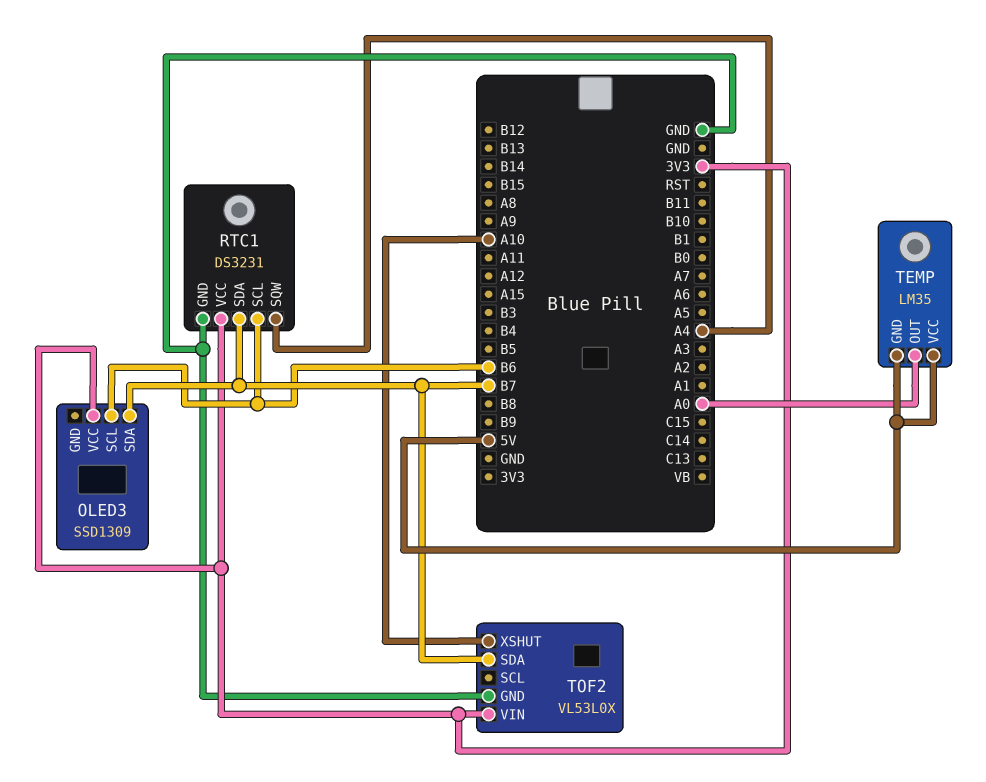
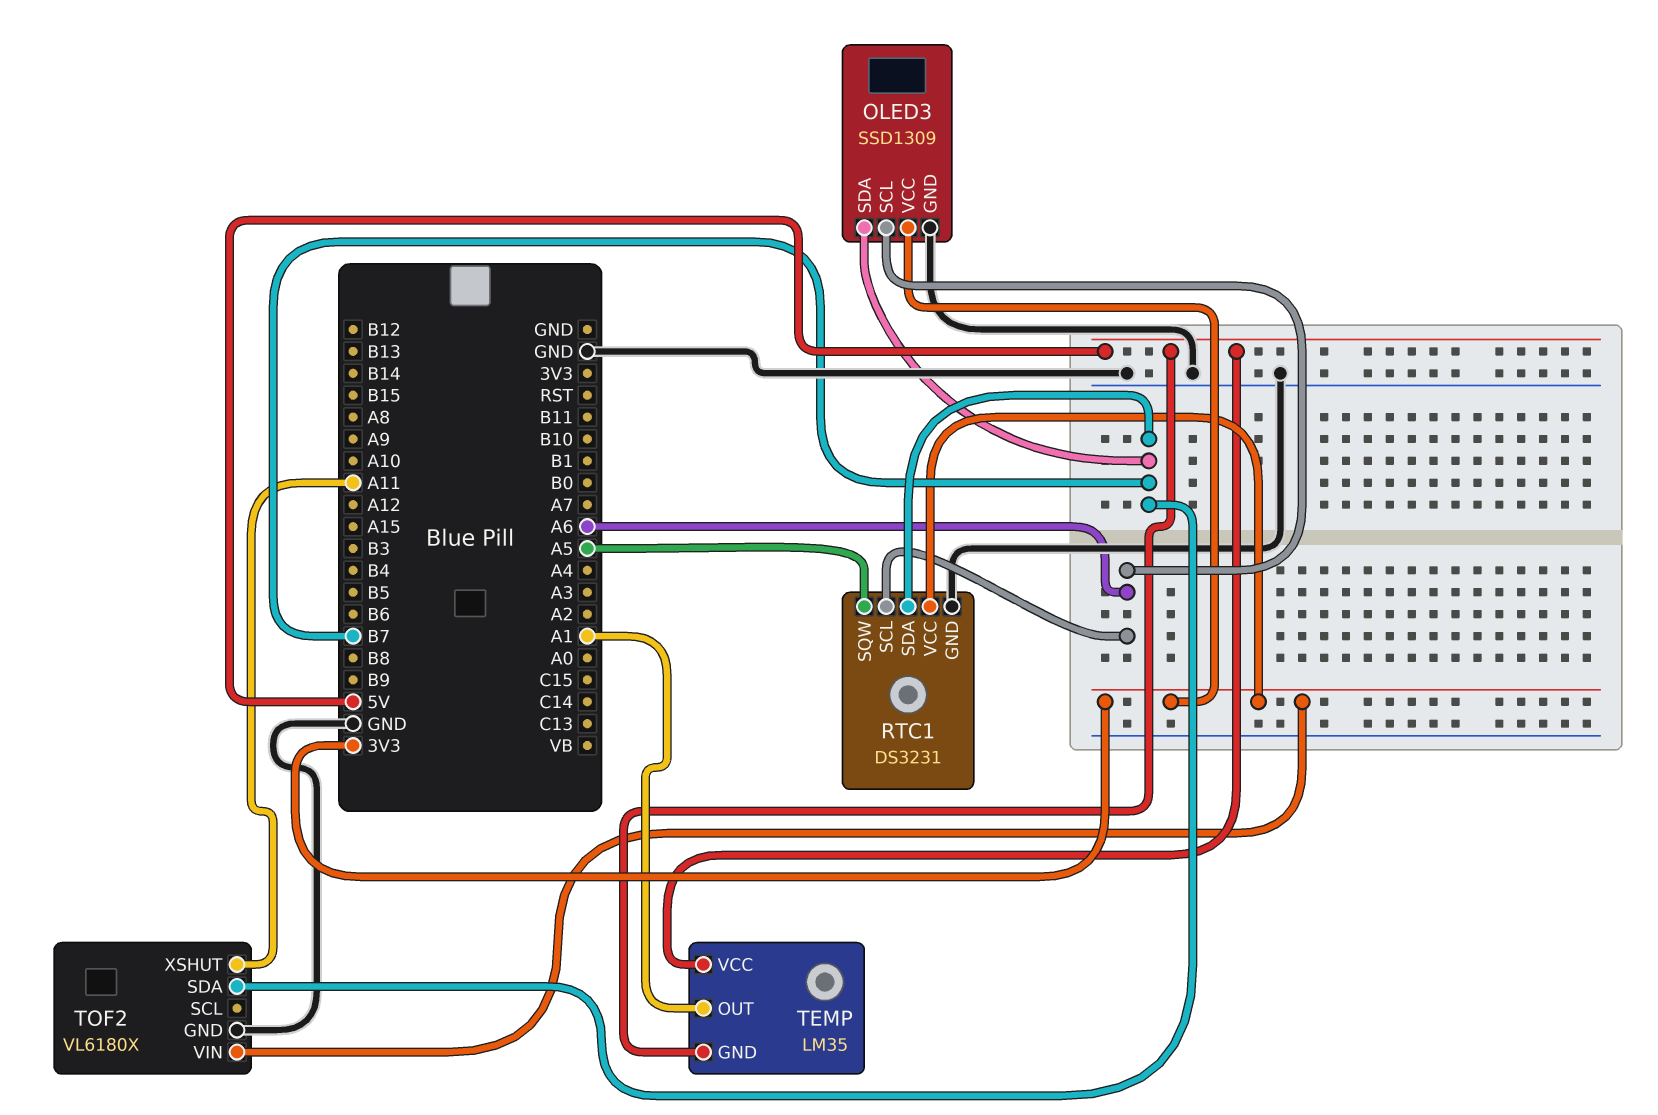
OLED3 pin GND: none -> GND
OLED3 pin SCL: B6 -> A6
RTC1 pin SCL: B6 -> A6
RTC1 pin SQW: A4 -> A5
TEMP pin OUT: A0 -> A1
TOF2: VL53L0X -> VL6180X
TOF2 pin XSHUT: A10 -> A11

